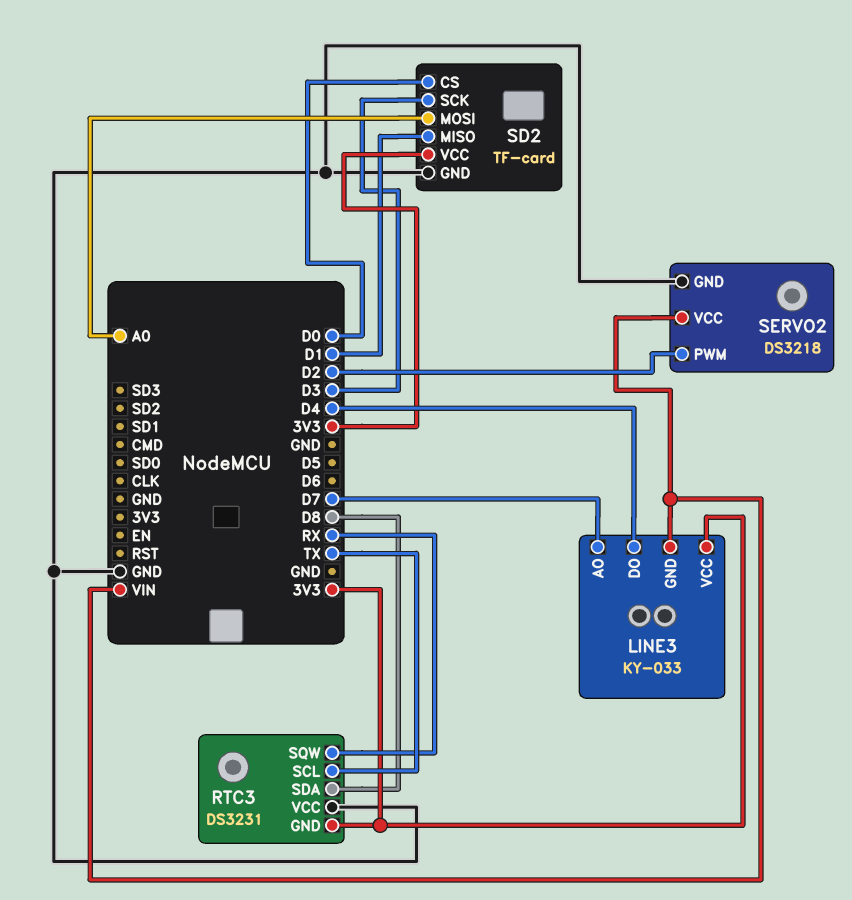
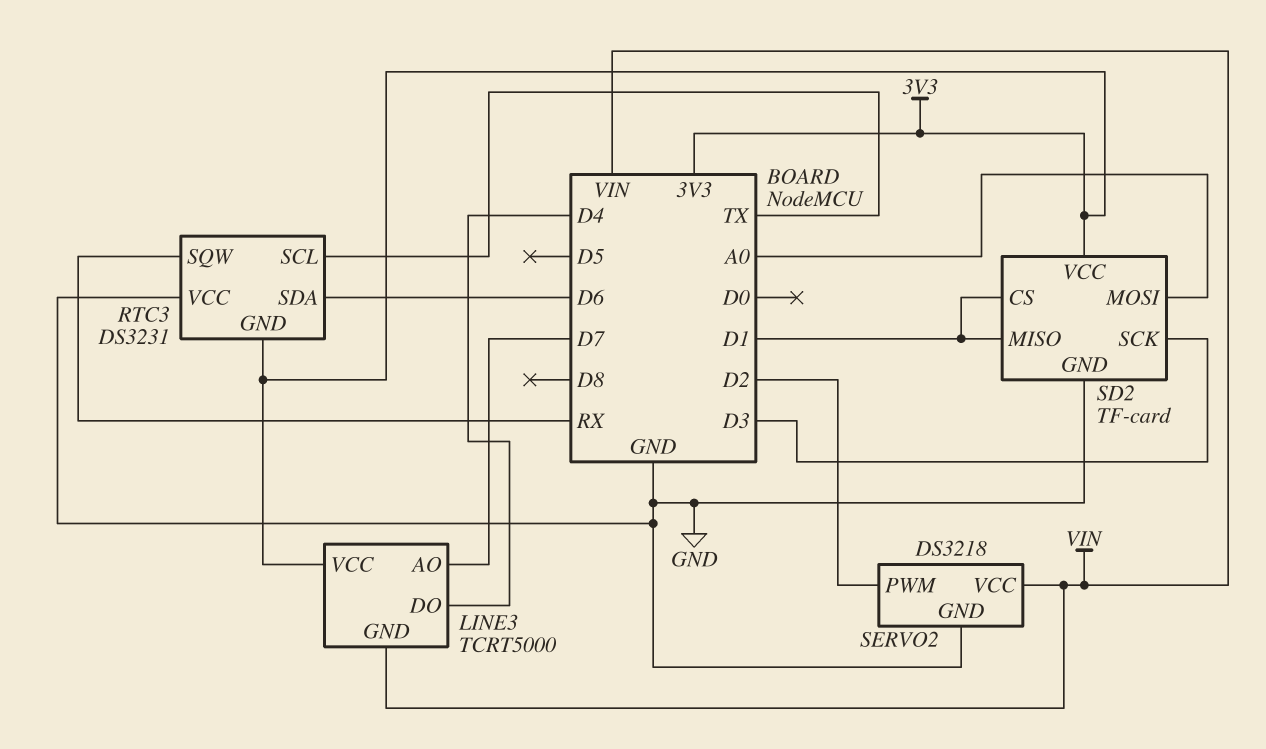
LINE3: KY-033 -> TCRT5000
RTC3 pin SDA: D8 -> D6
SD2 pin CS: D0 -> D1

